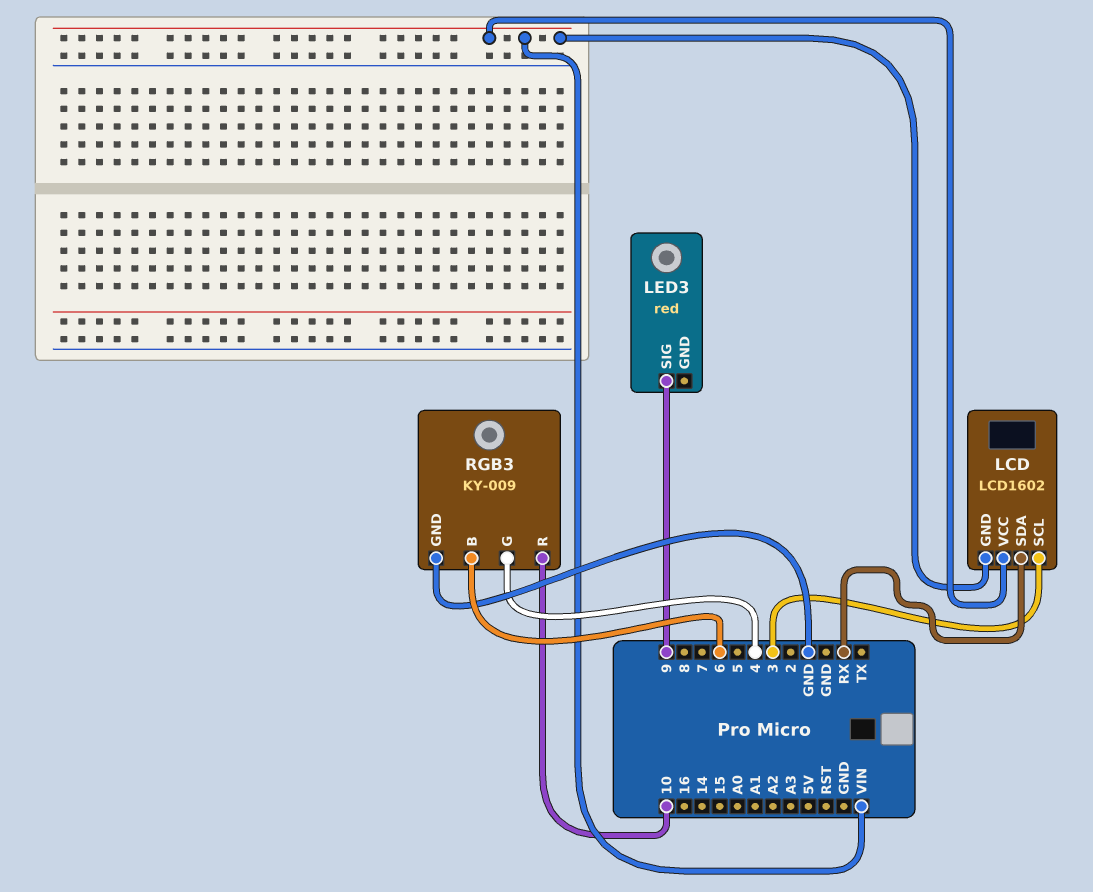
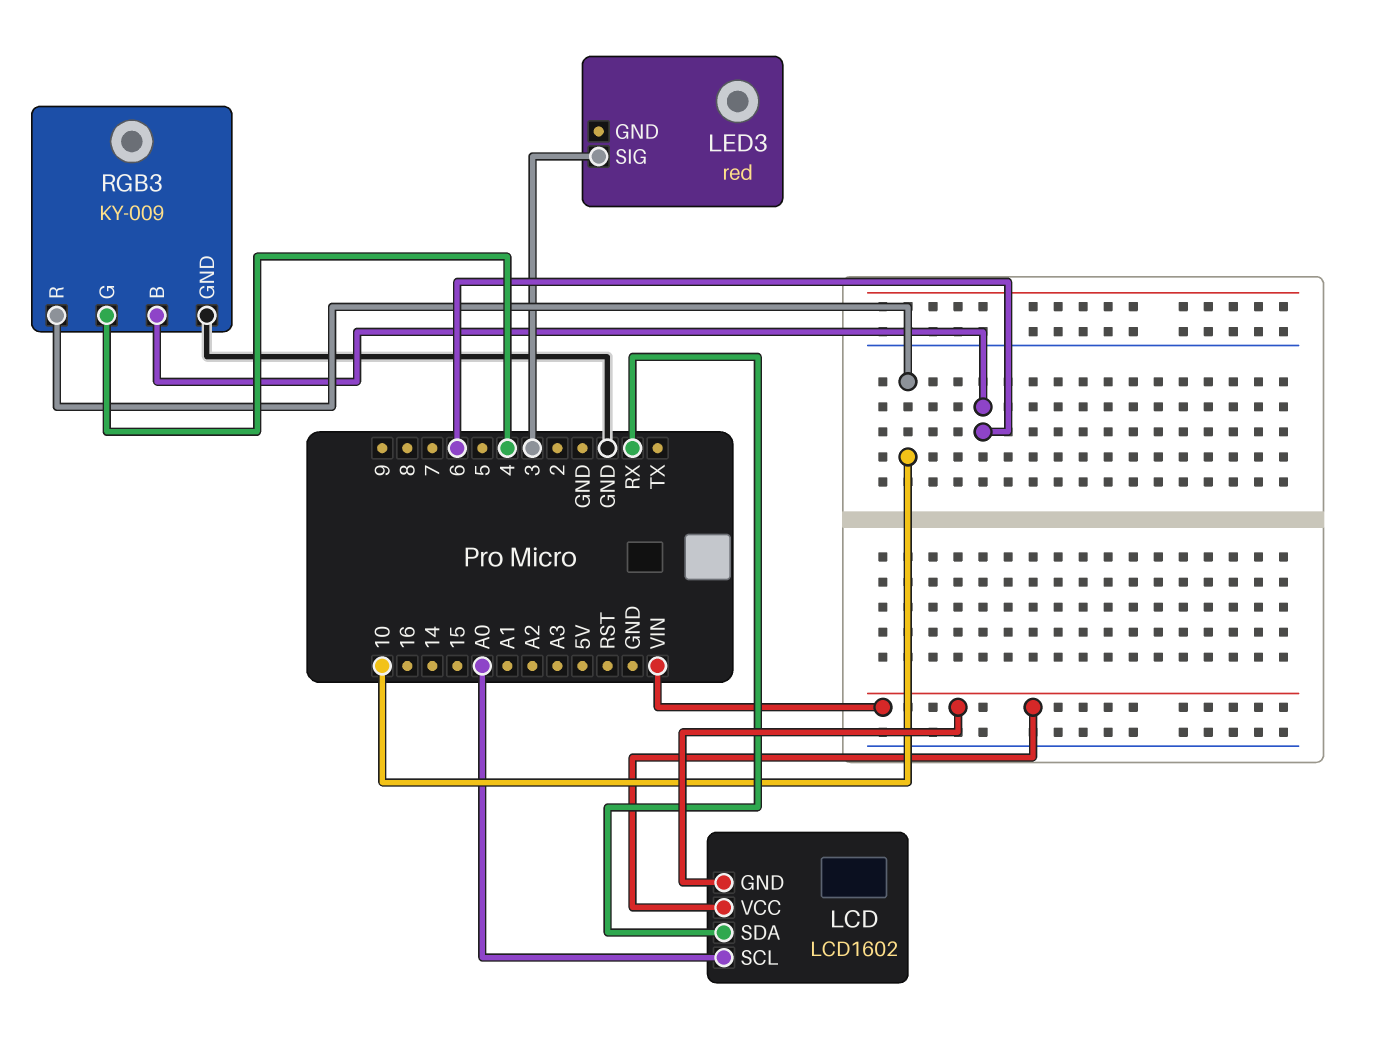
LCD pin SCL: 3 -> A0
LED3 pin SIG: 9 -> 3

